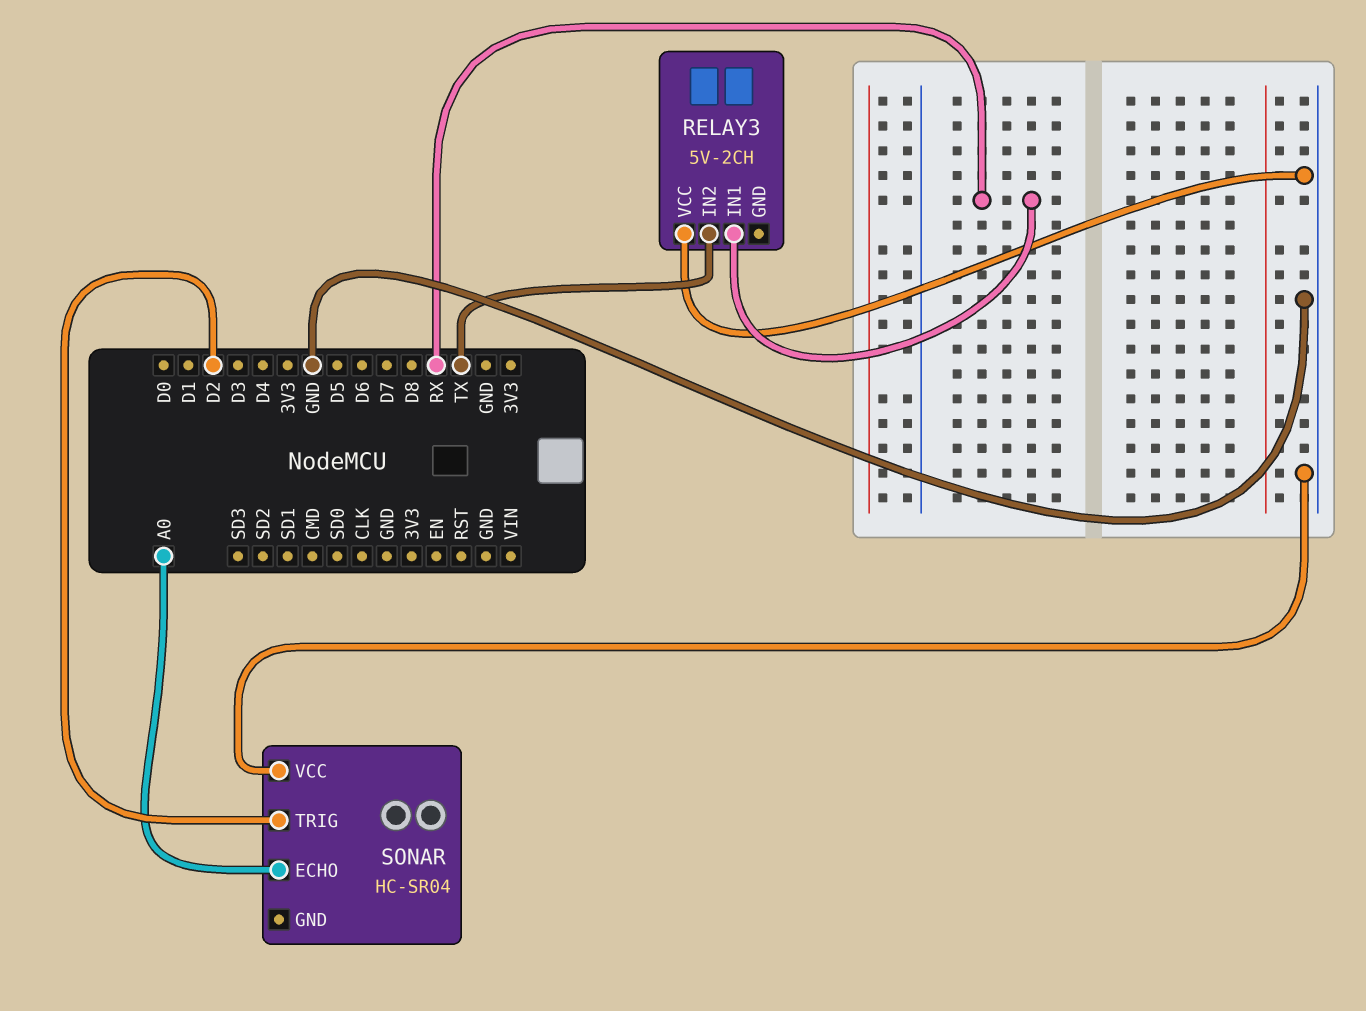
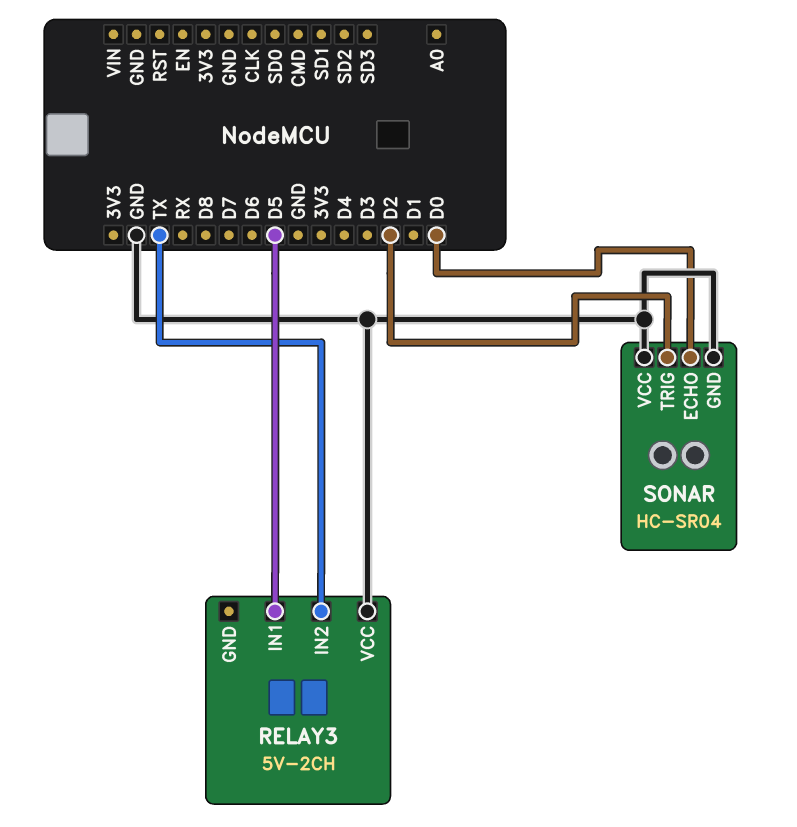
RELAY3 pin IN1: RX -> D5
SONAR pin ECHO: A0 -> D0
SONAR pin GND: none -> GND

